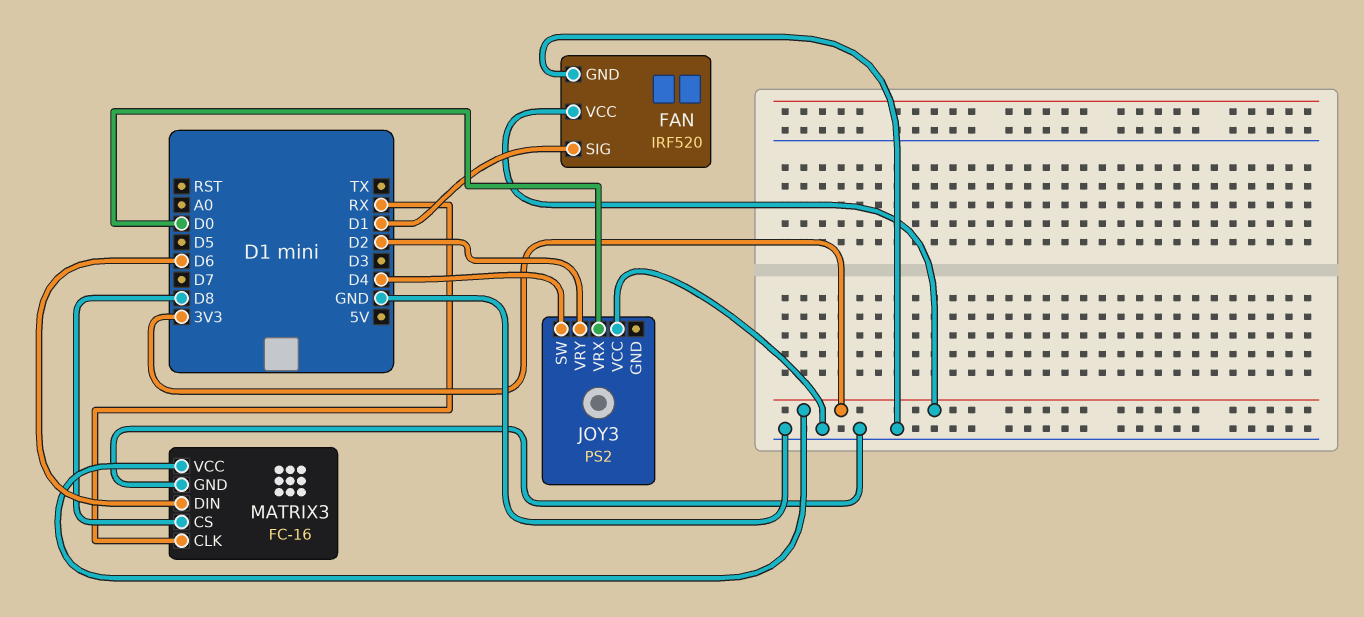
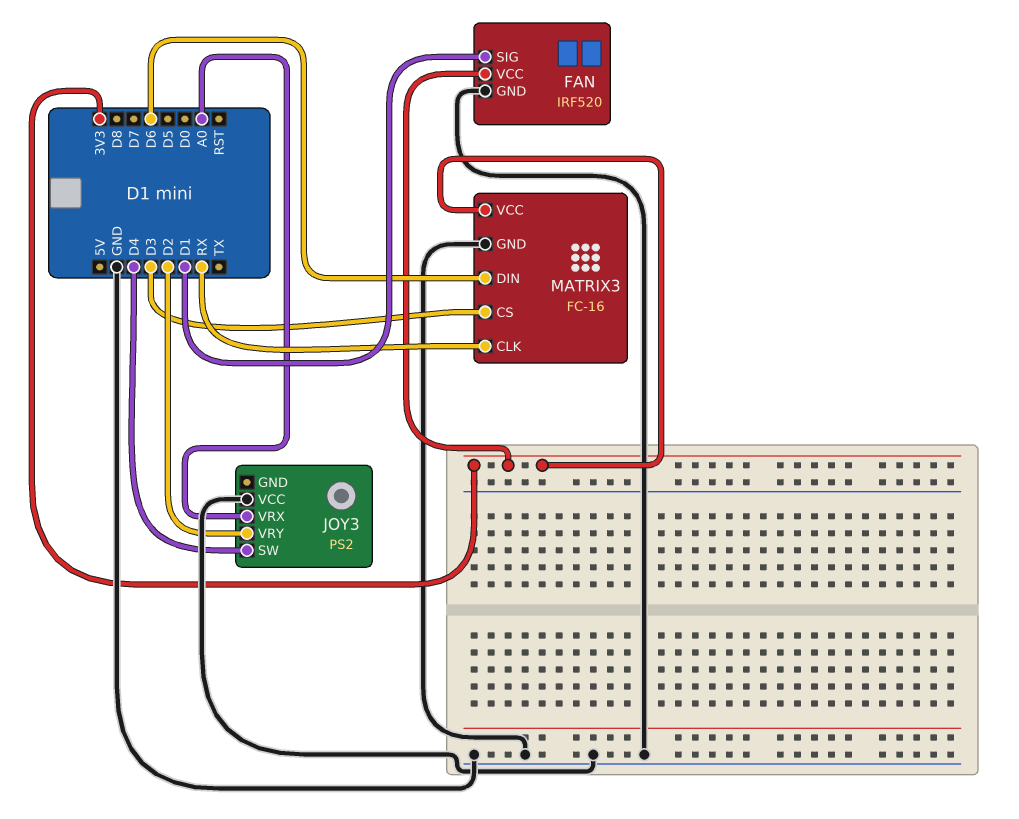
JOY3 pin VRX: D0 -> A0
MATRIX3 pin CS: D8 -> D3

